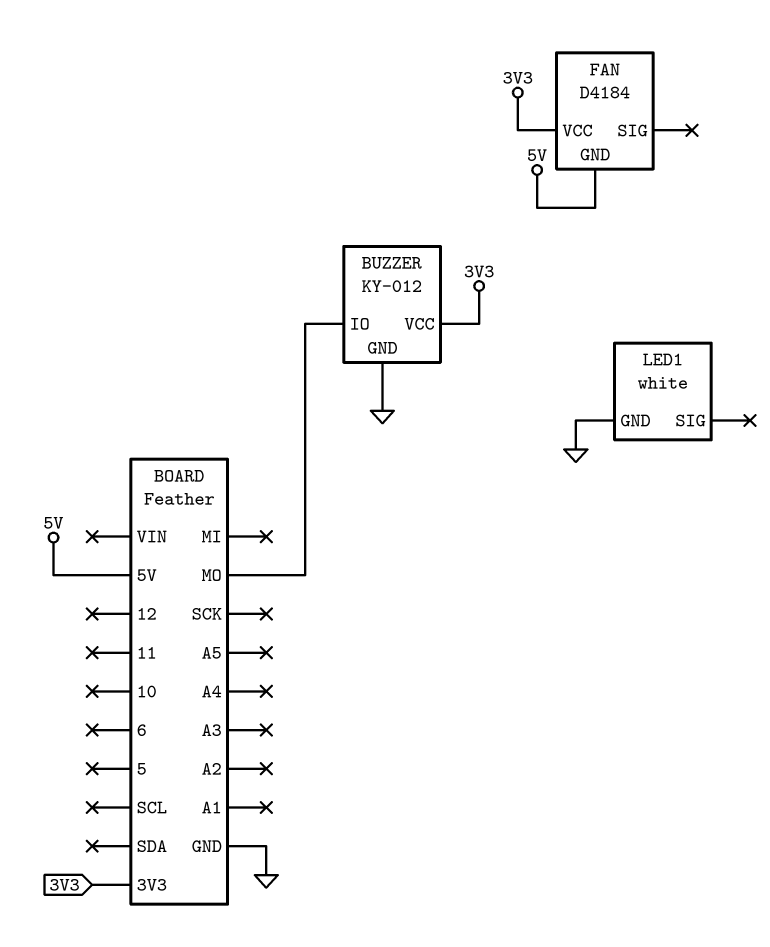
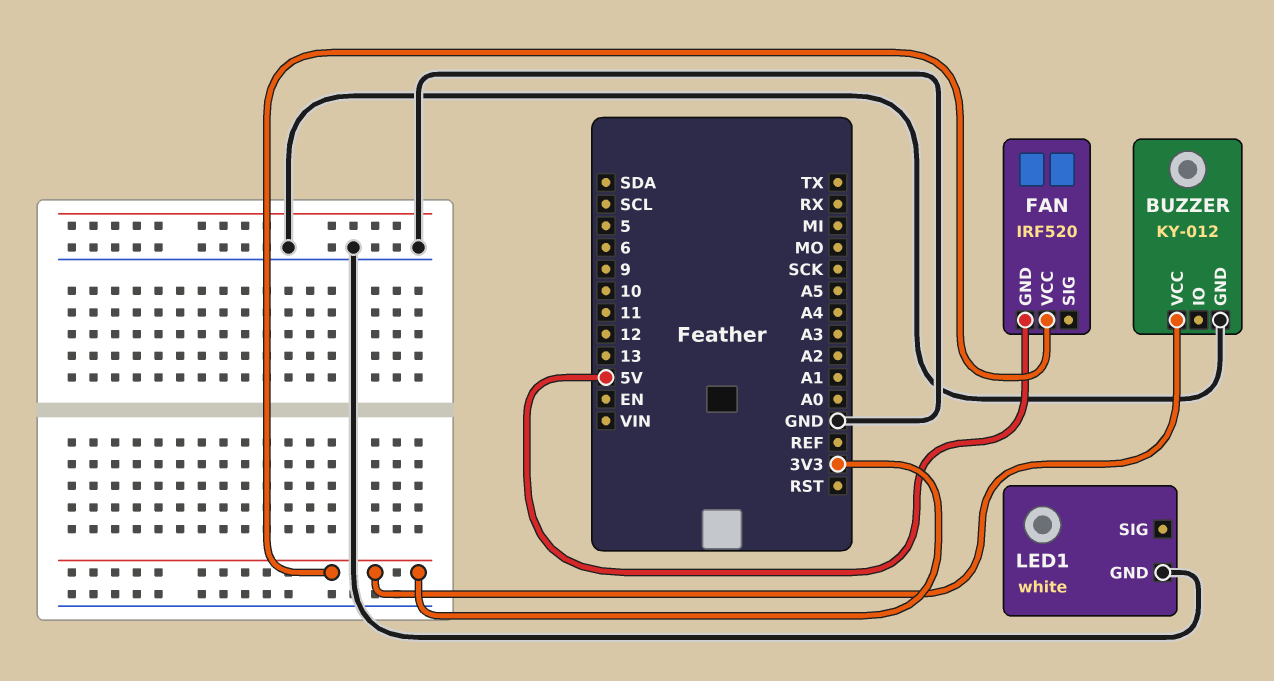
BUZZER pin IO: MO -> none
FAN: D4184 -> IRF520

